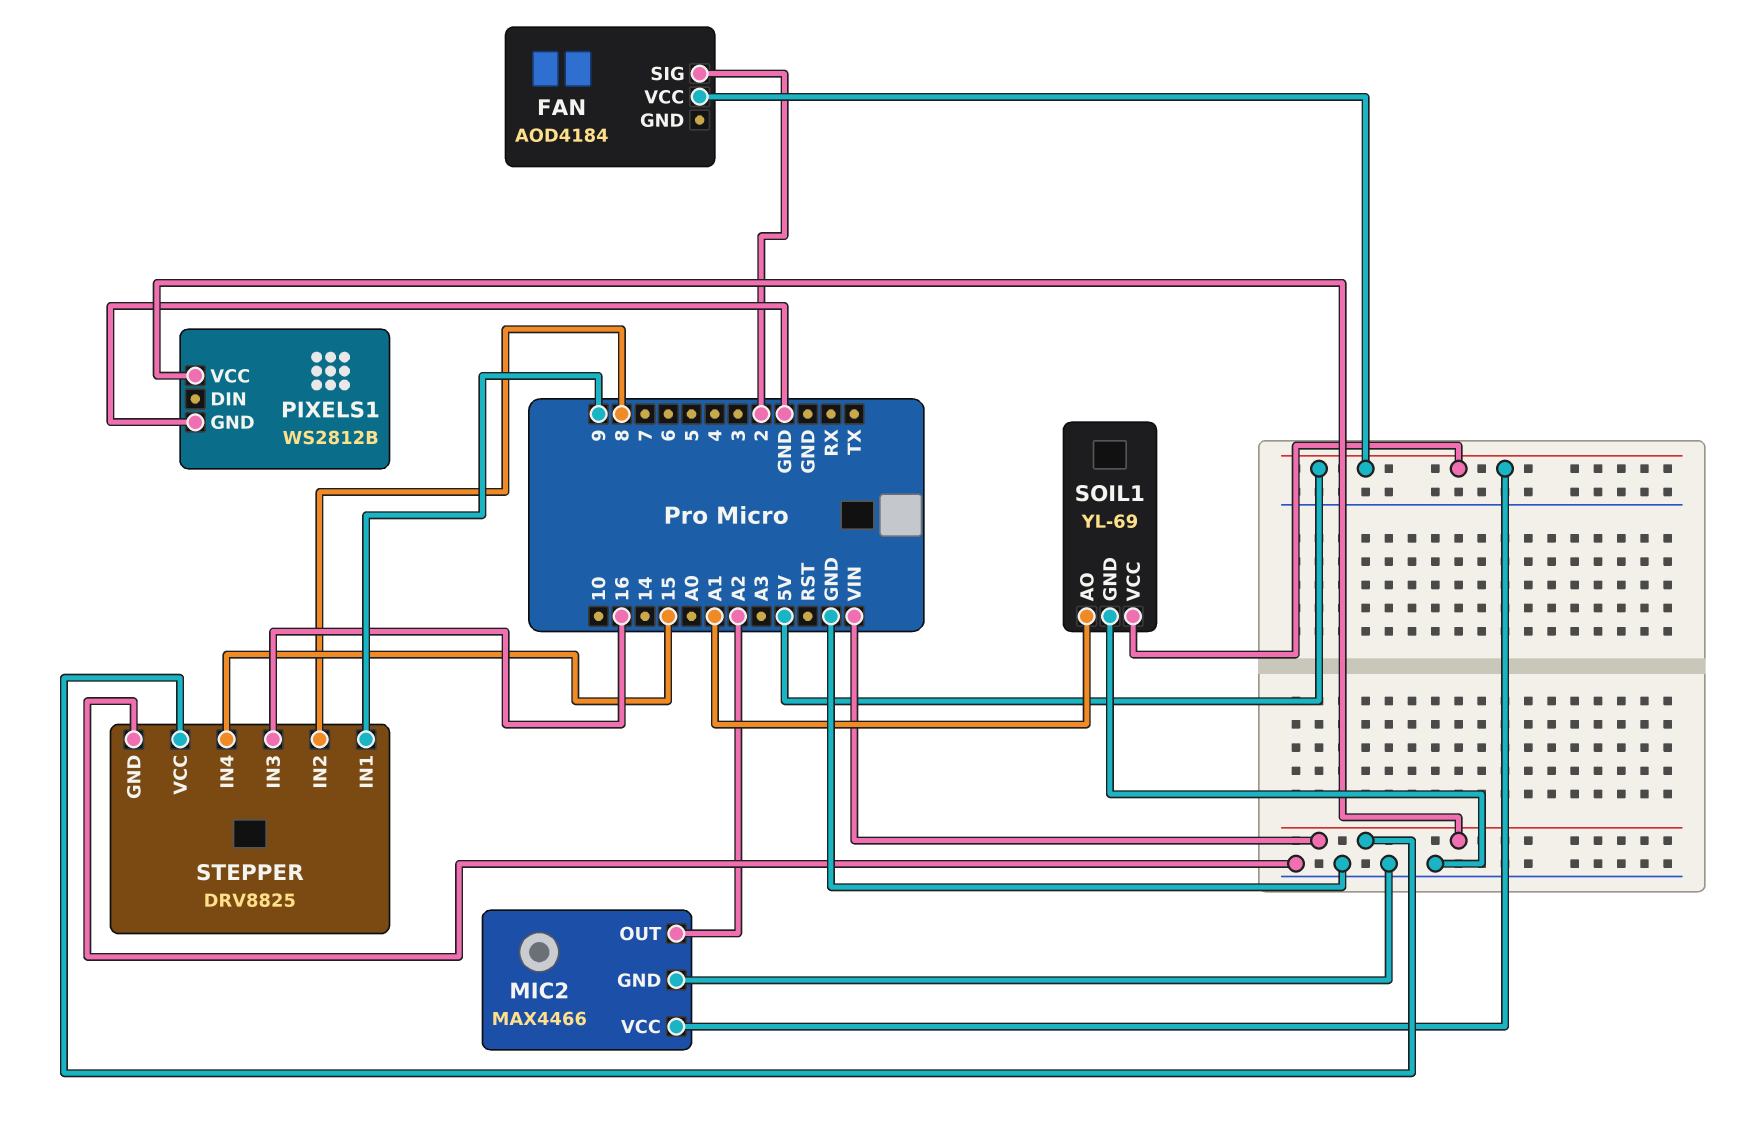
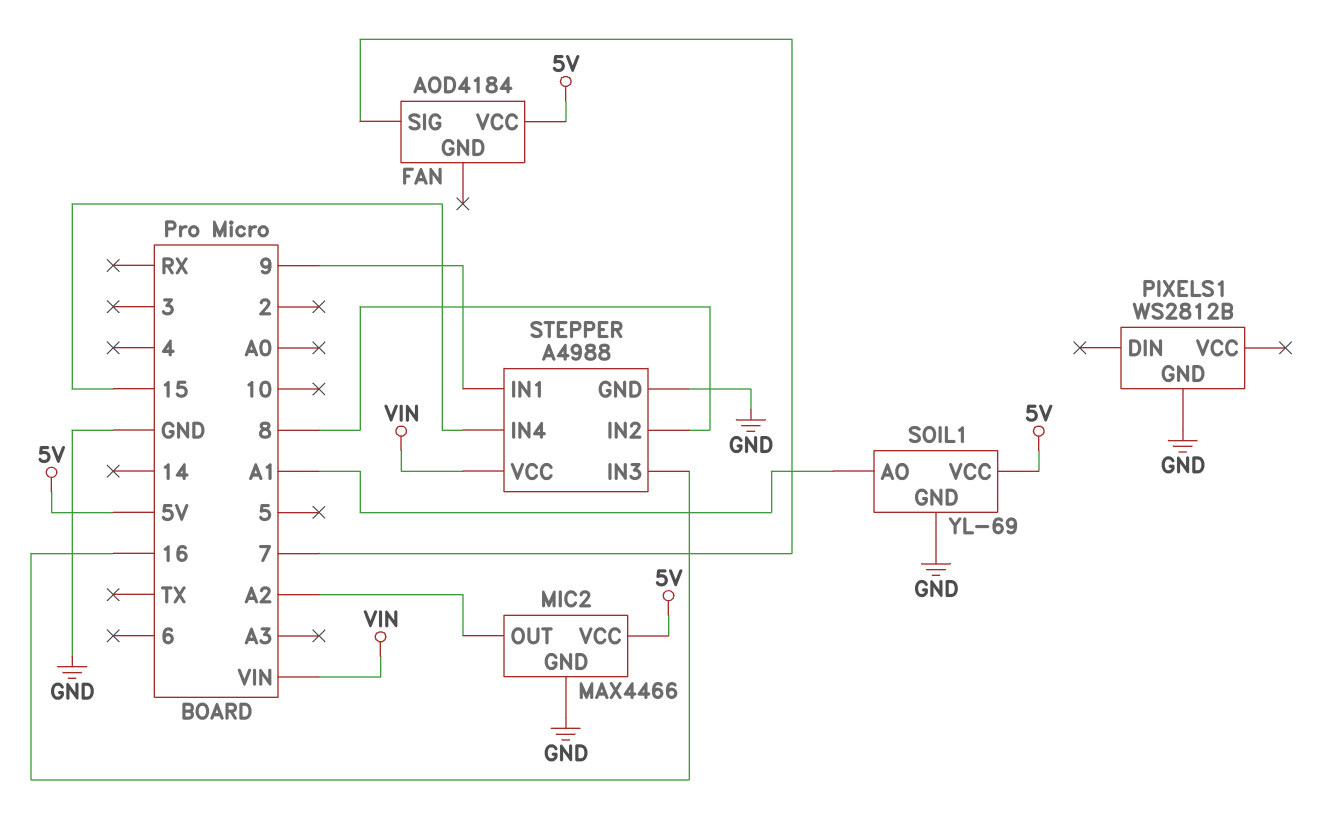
FAN pin SIG: 2 -> 7
PIXELS1 pin VCC: VIN -> none
STEPPER: DRV8825 -> A4988

